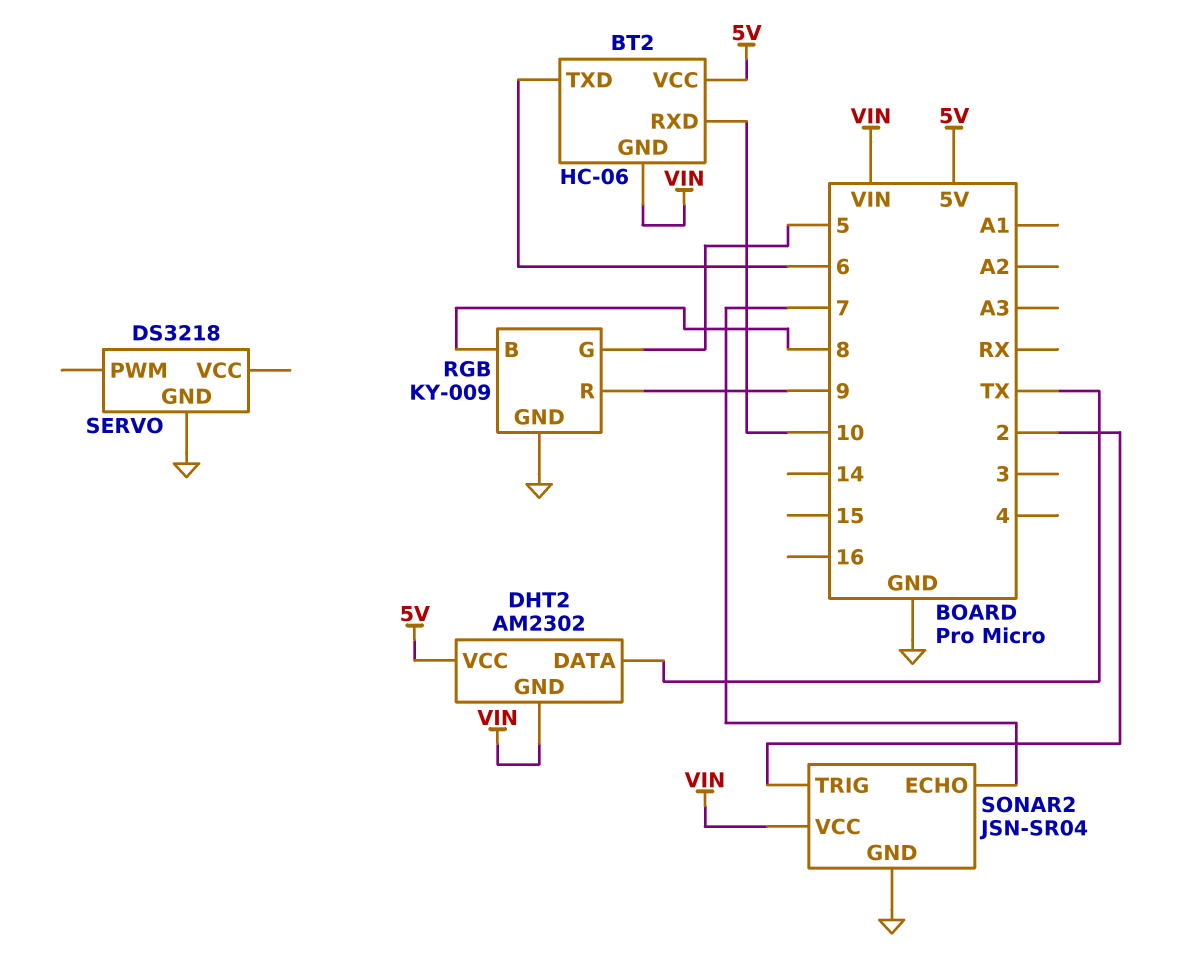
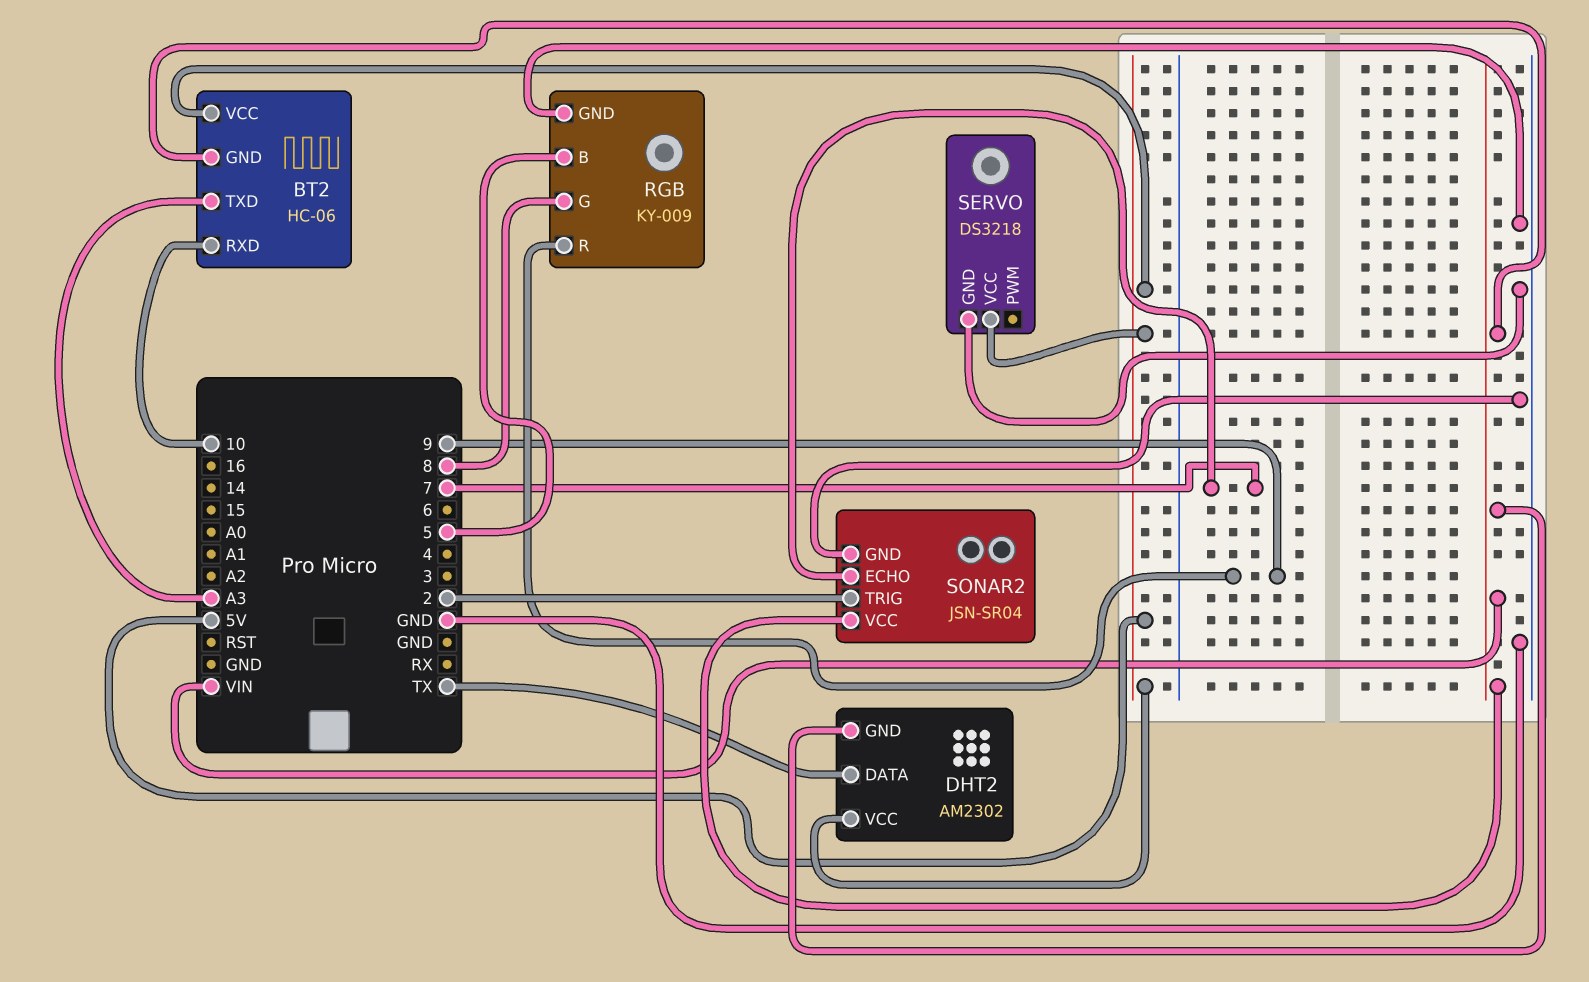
BT2 pin TXD: 6 -> A3
RGB pin B: 8 -> 5
RGB pin G: 5 -> 8
SERVO pin VCC: none -> 5V

